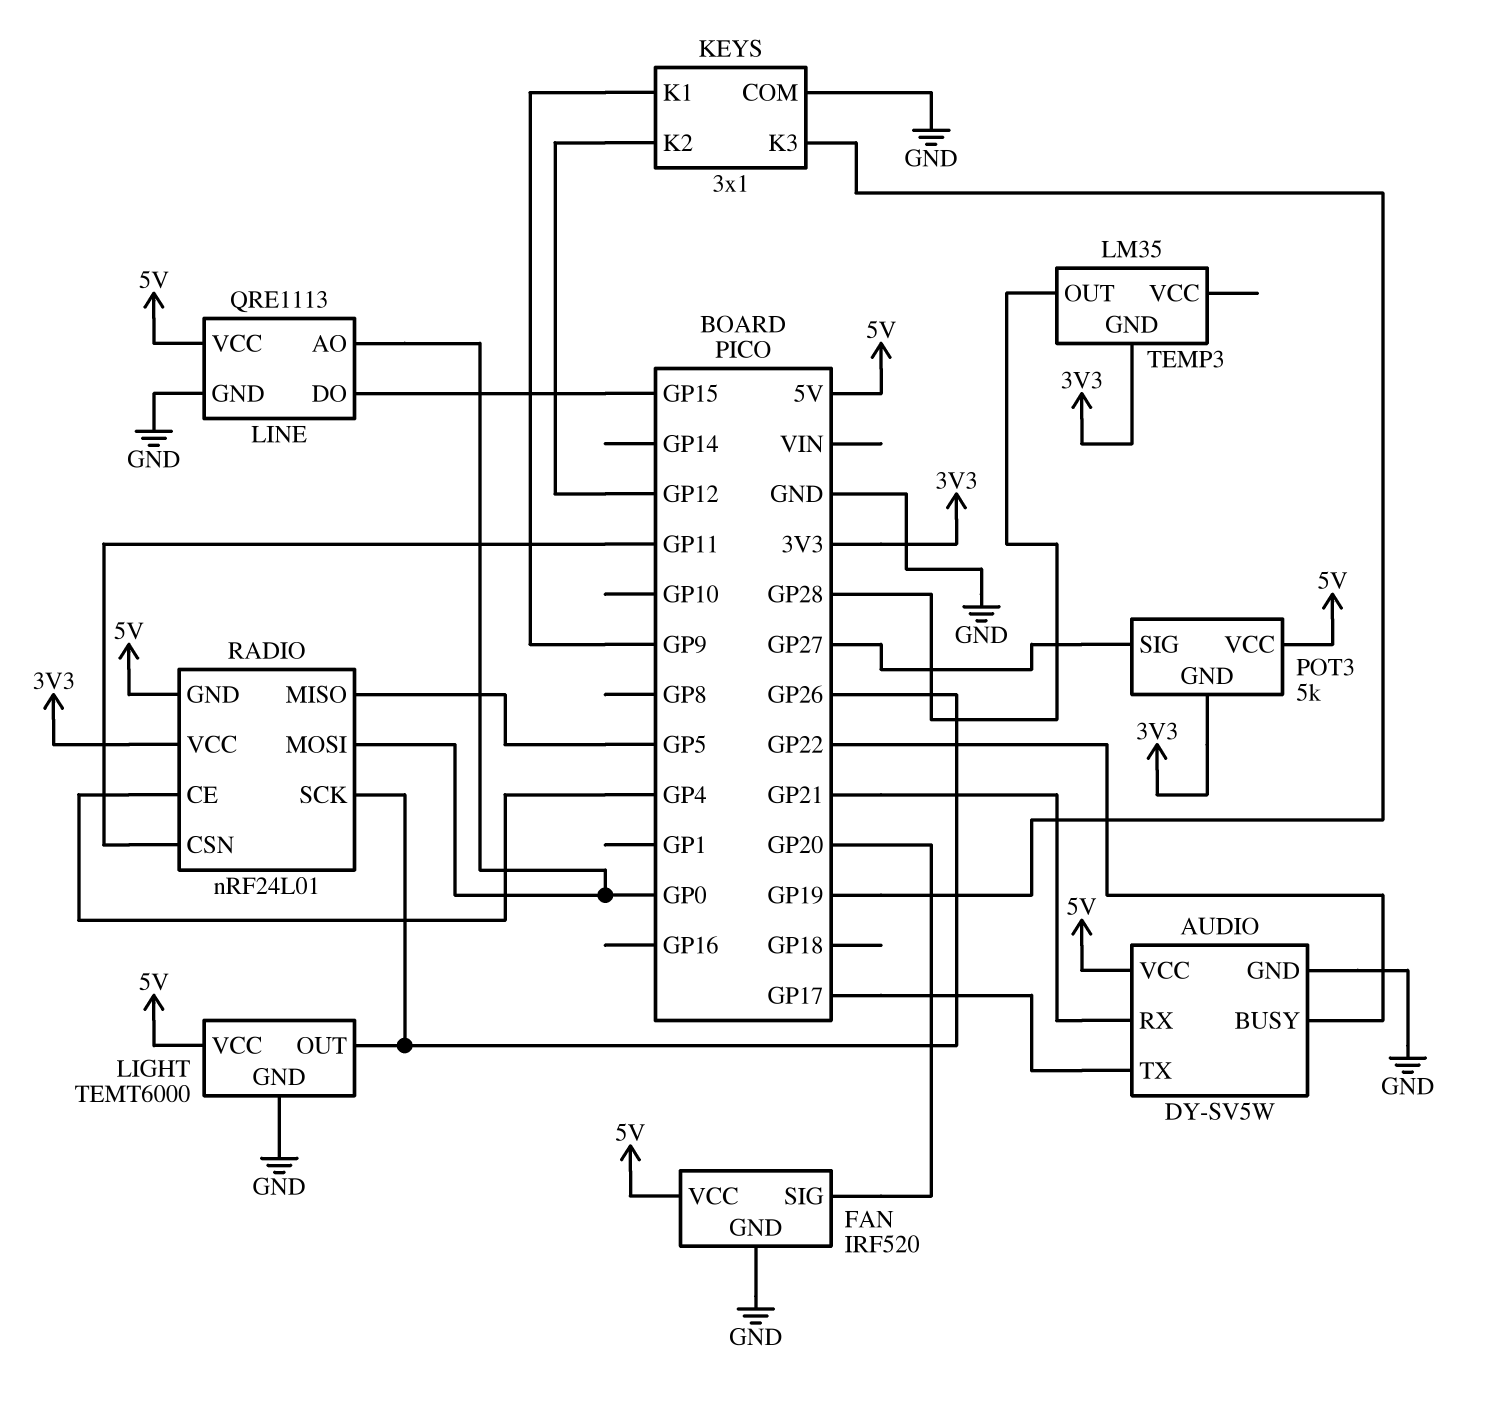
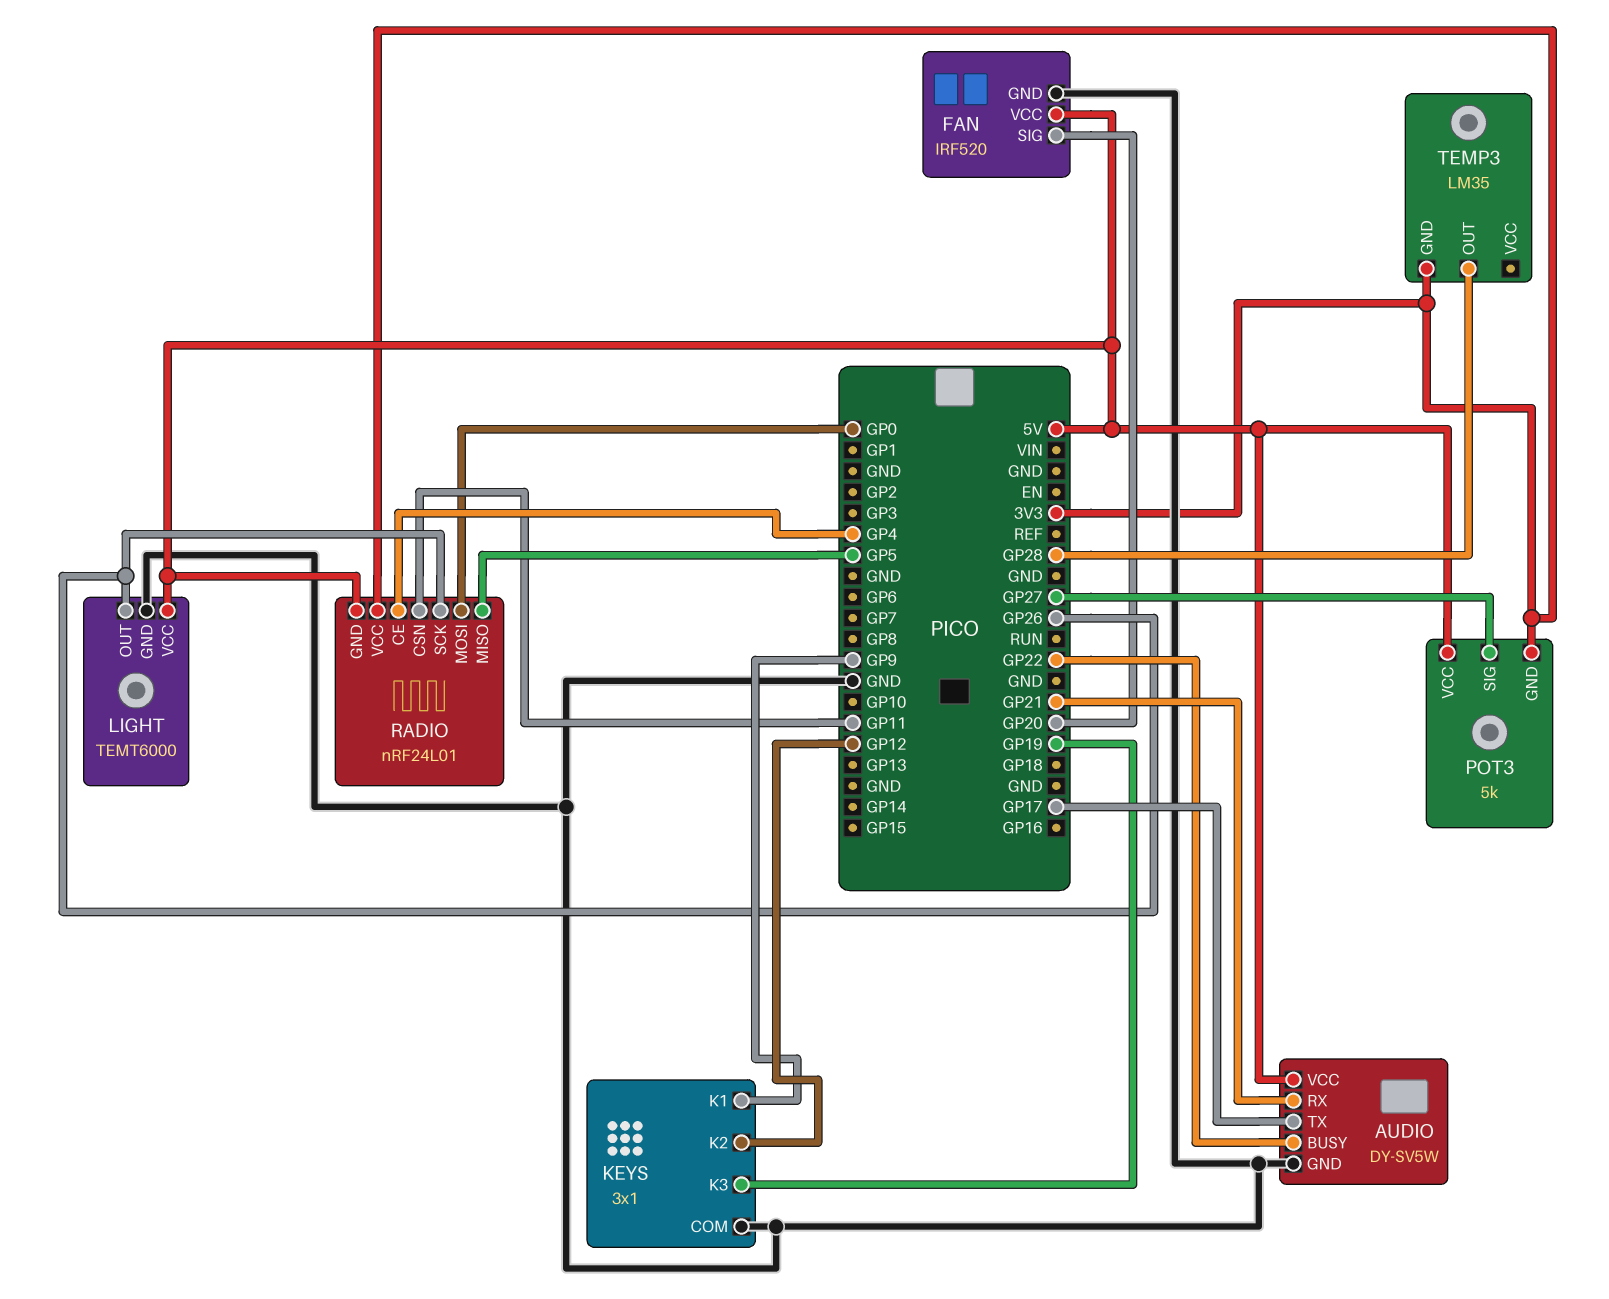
LINE: QRE1113 -> none
LINE pin AO: GP0 -> none
LINE pin DO: GP15 -> none
LINE pin GND: GND -> none
LINE pin VCC: 5V -> none

